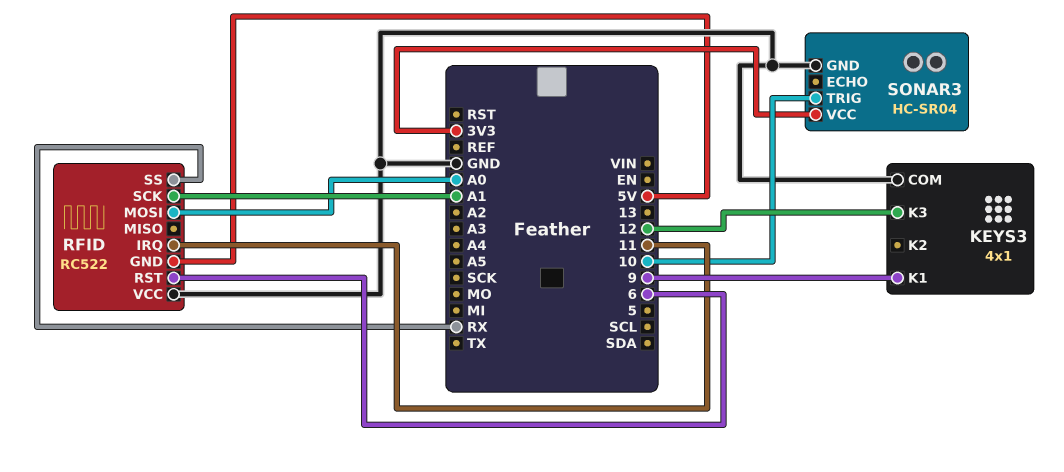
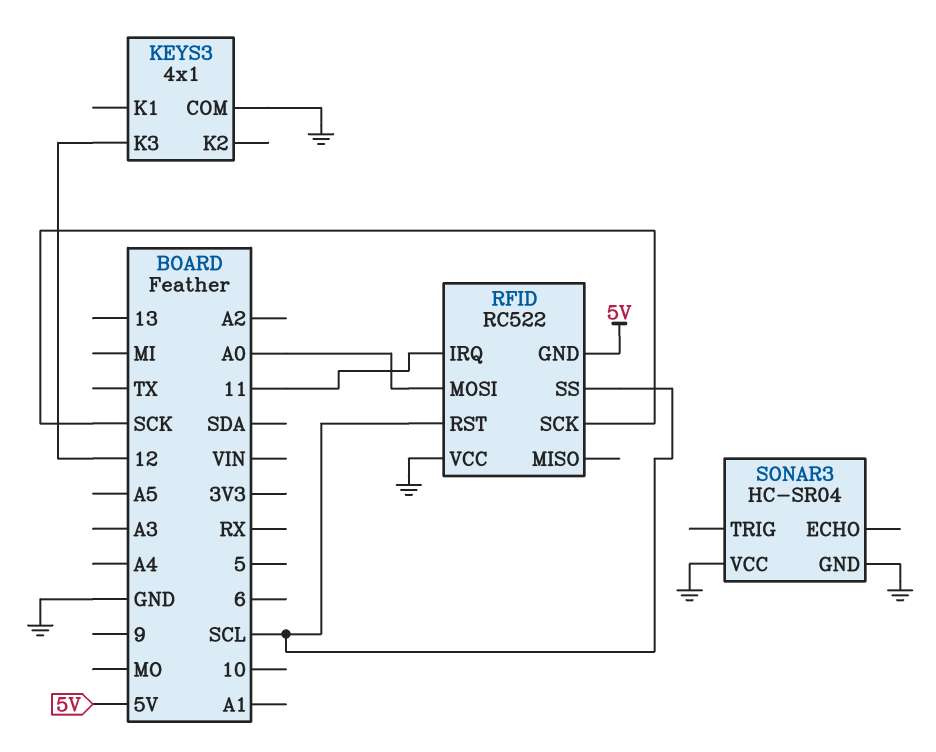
KEYS3 pin K1: 9 -> none
RFID pin RST: 6 -> SCL
RFID pin SCK: A1 -> SCK
RFID pin SS: RX -> SCL
SONAR3 pin TRIG: 10 -> none
SONAR3 pin VCC: 3V3 -> GND

